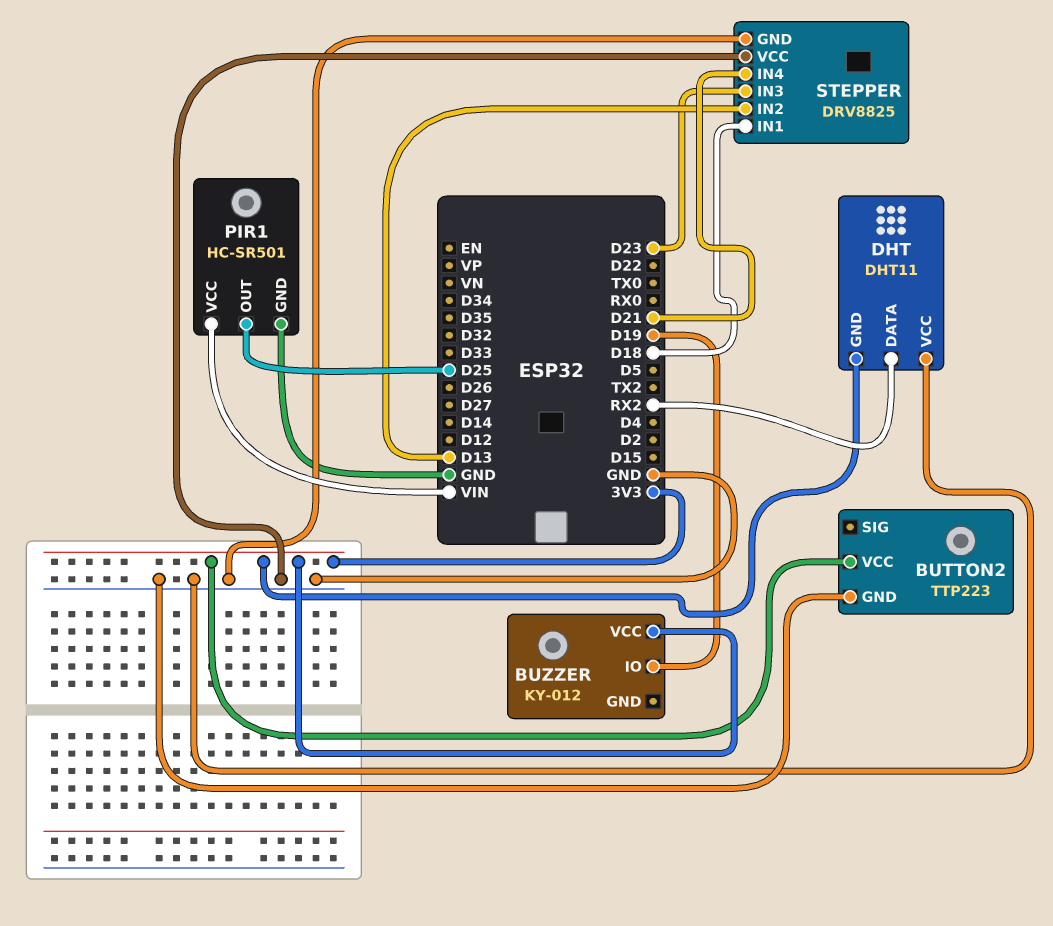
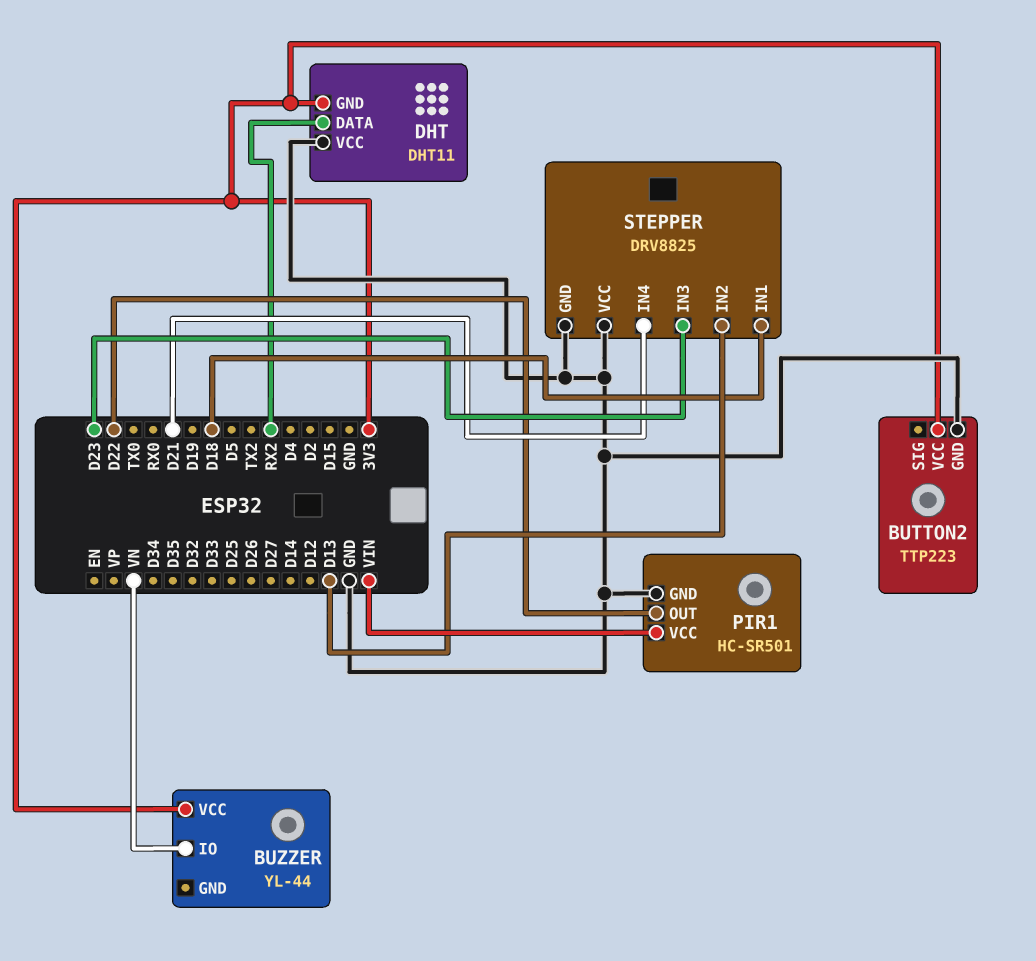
BUZZER: KY-012 -> YL-44
BUZZER pin IO: D19 -> VN
PIR1 pin OUT: D25 -> D22

